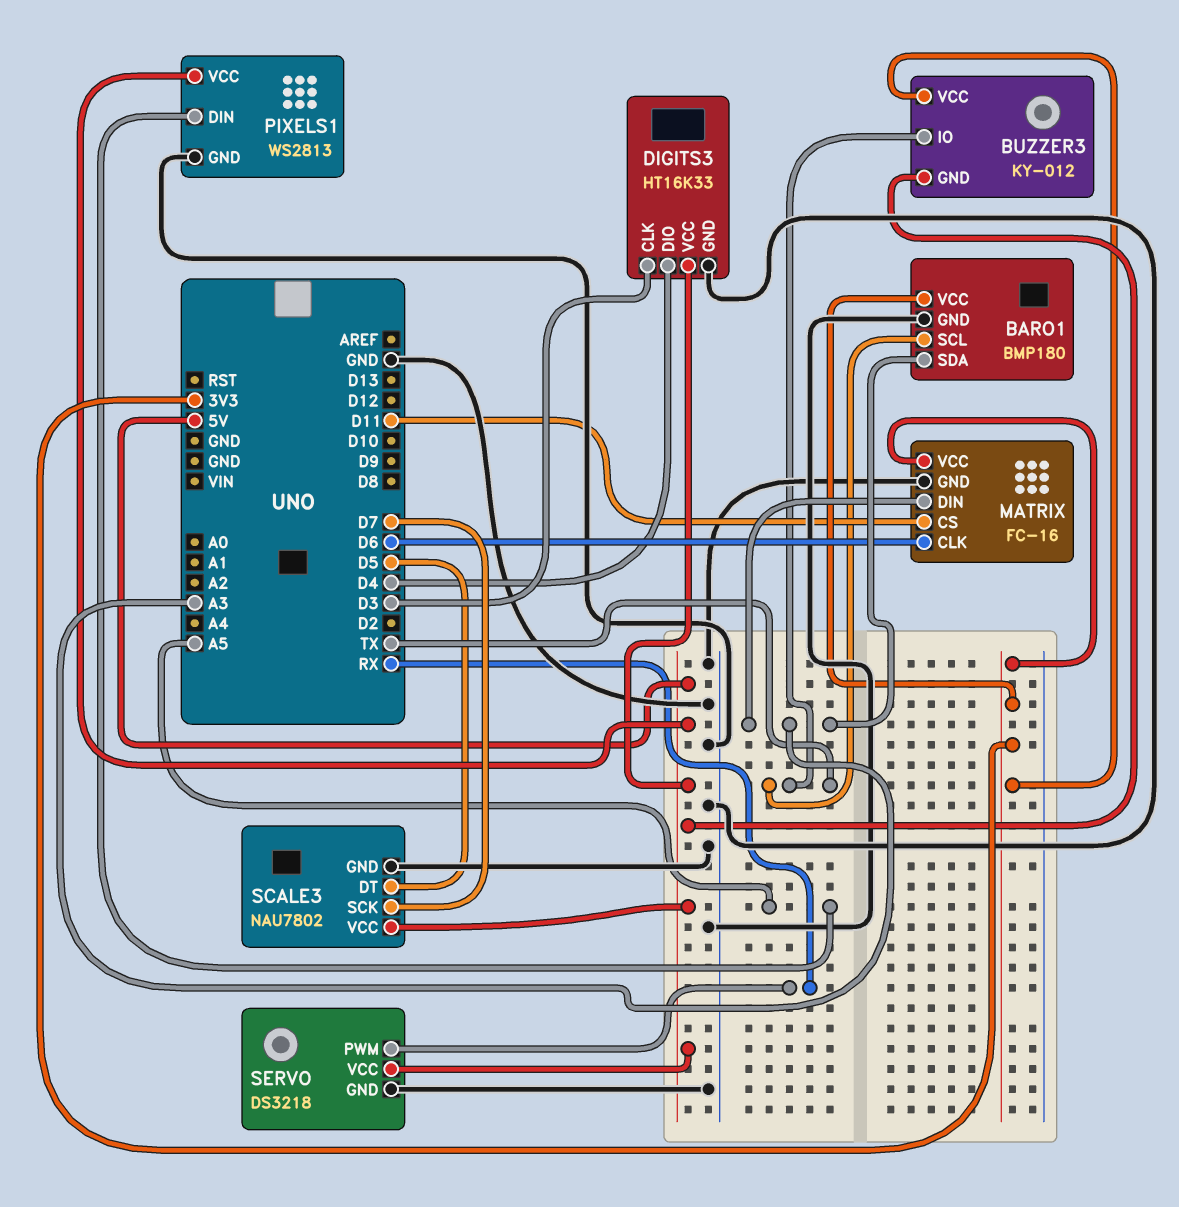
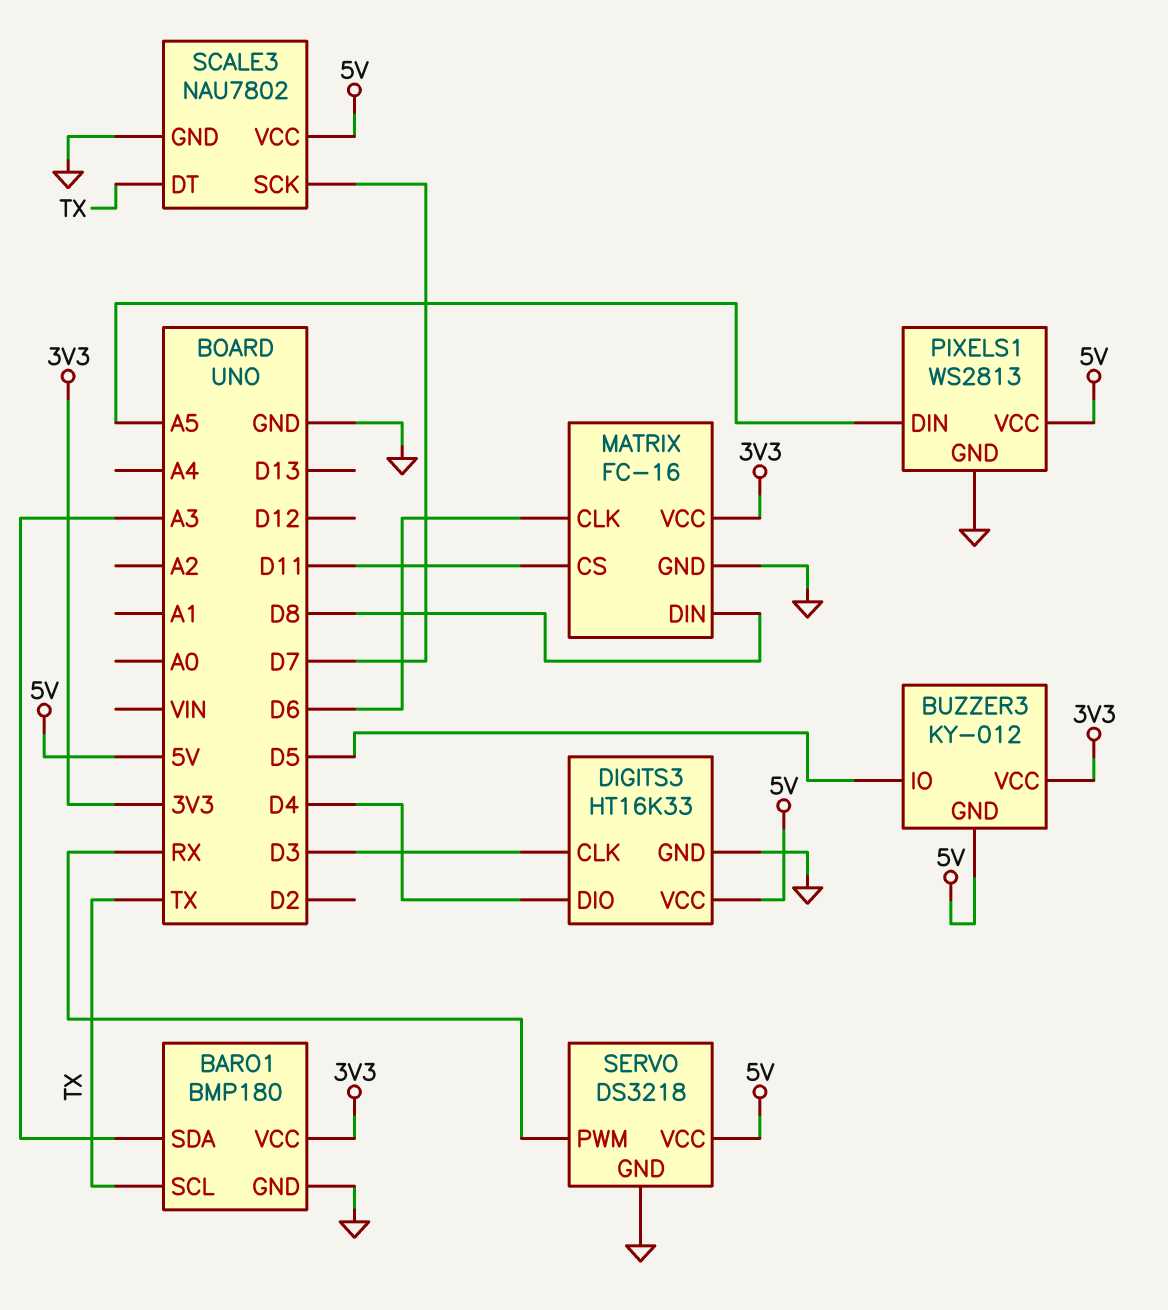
BUZZER3 pin IO: TX -> D5
MATRIX pin DIN: A3 -> D8
SCALE3 pin DT: D5 -> TX

